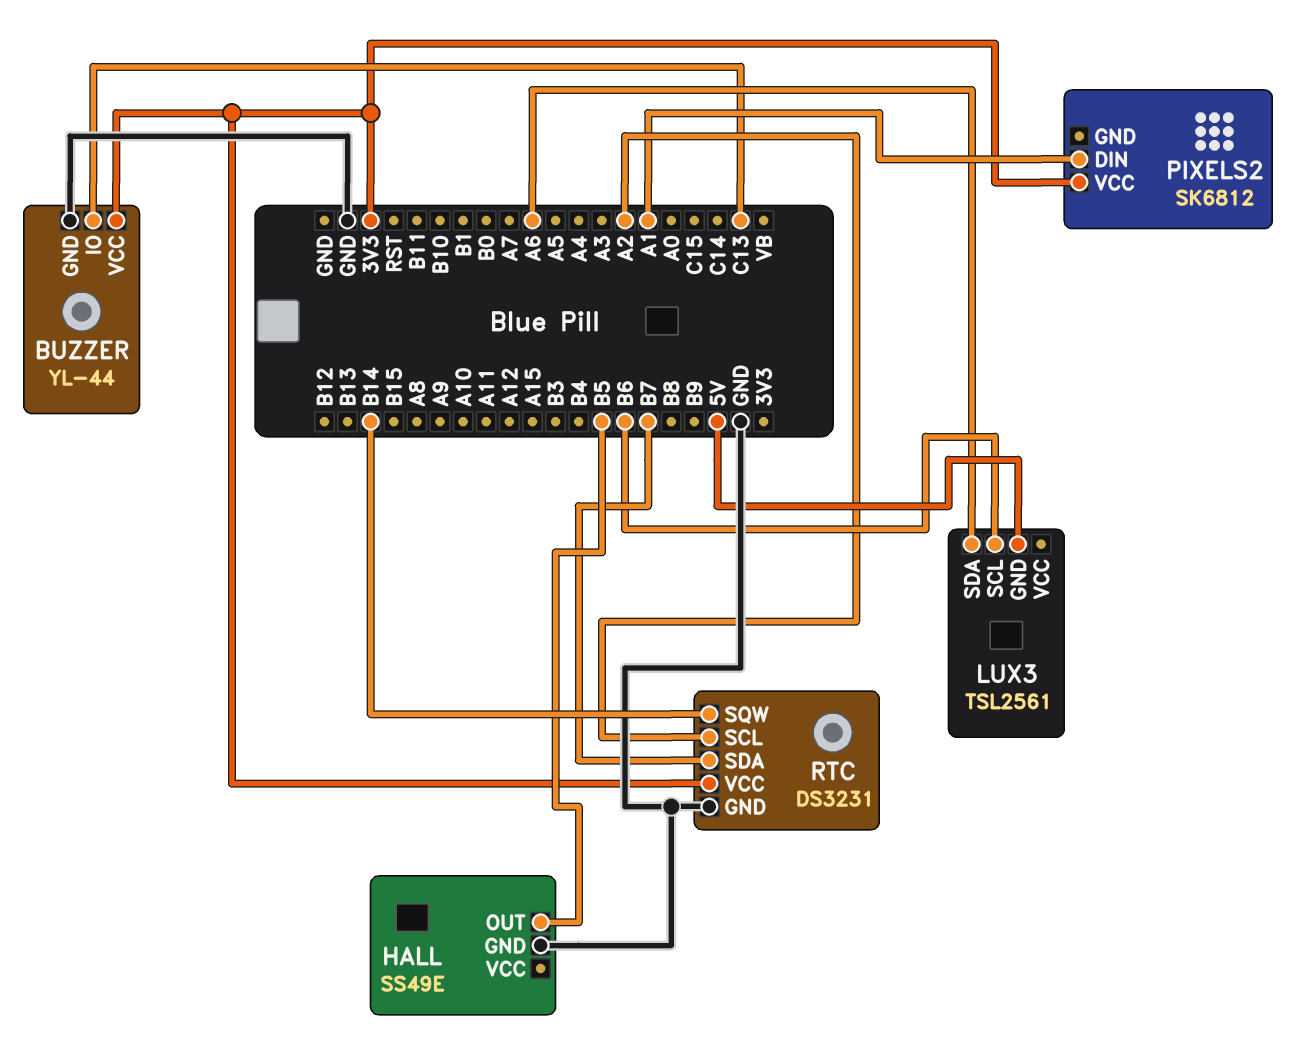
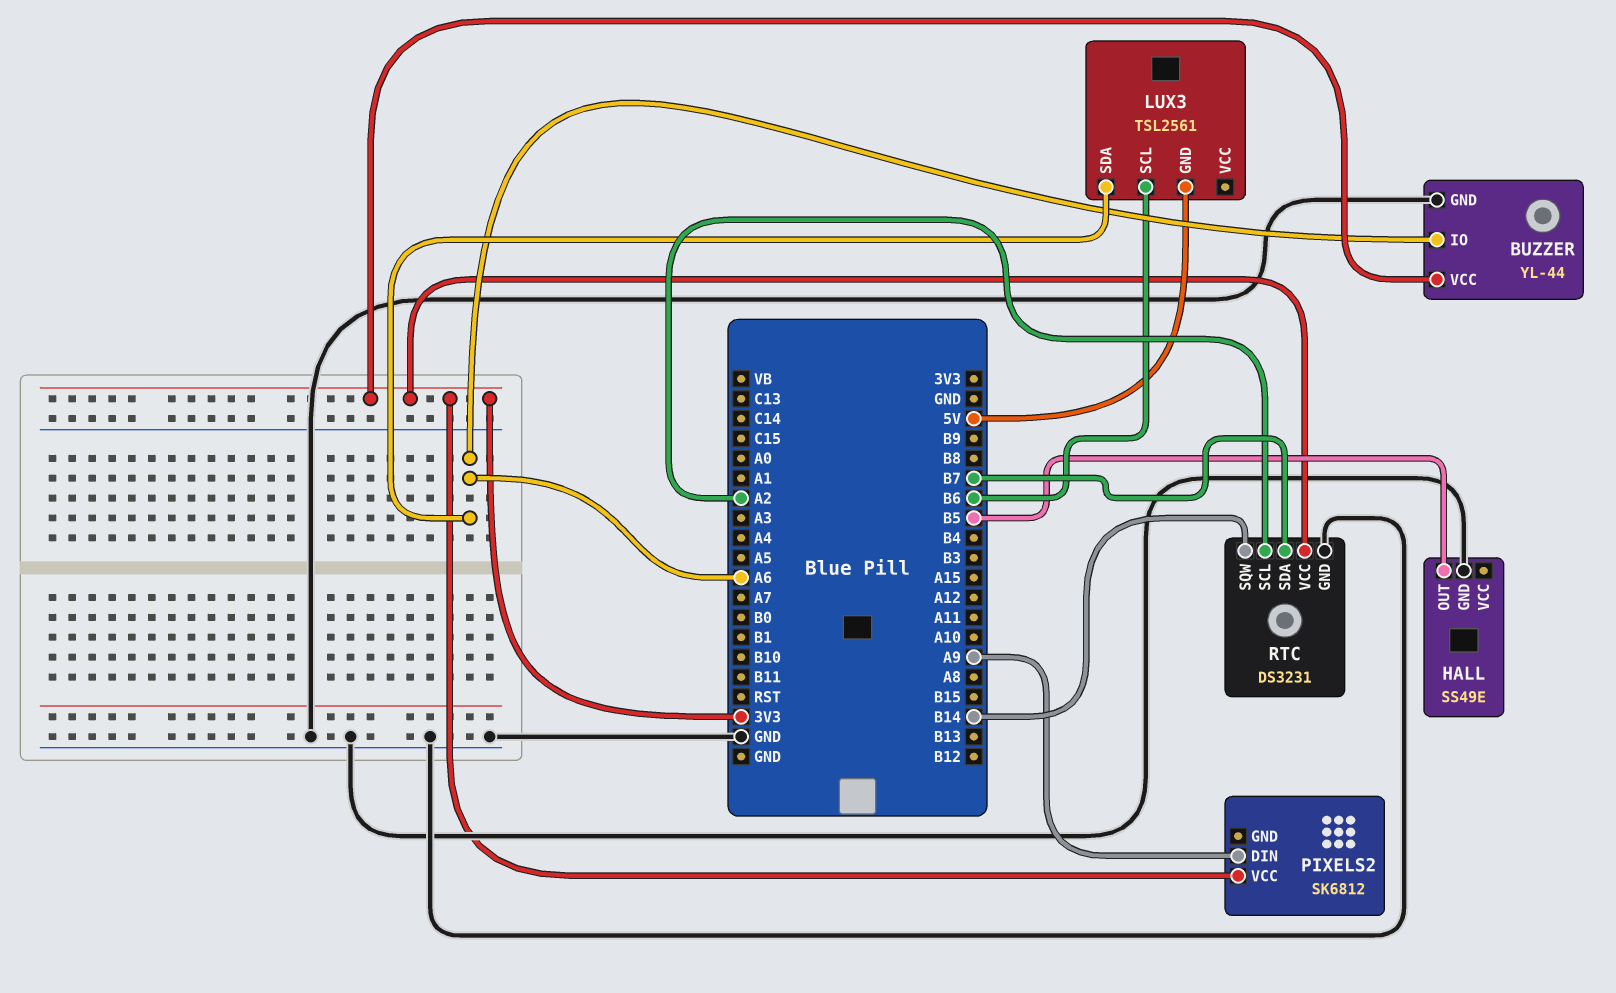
BUZZER pin IO: C13 -> A6
PIXELS2 pin DIN: A1 -> A9

